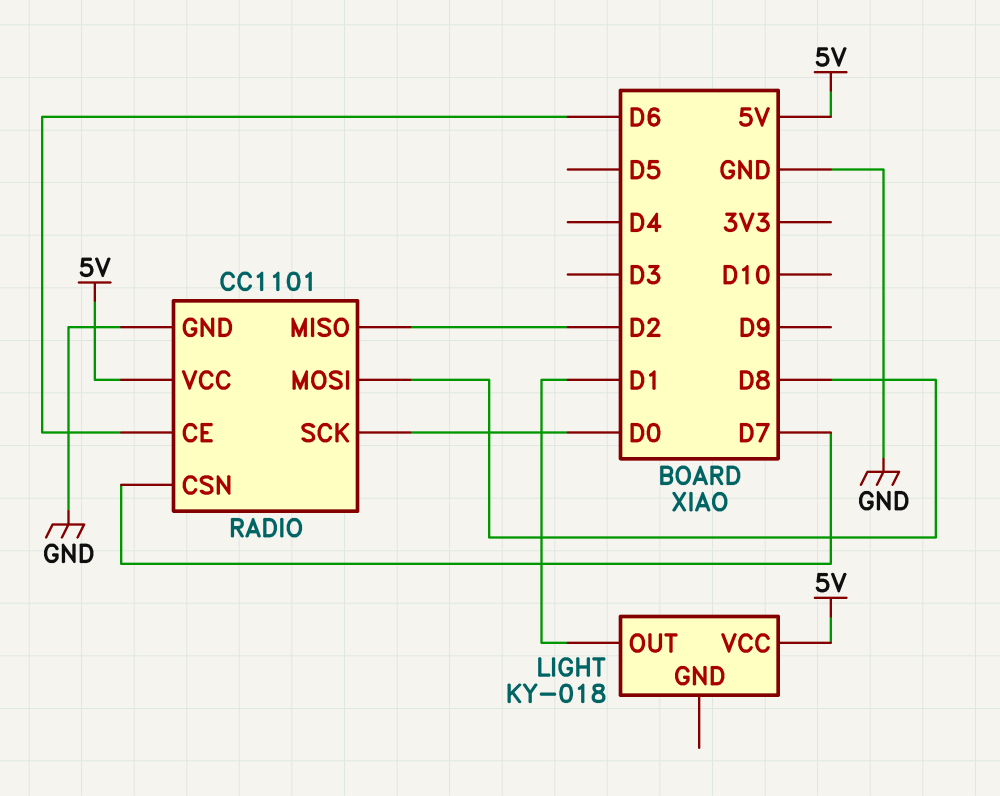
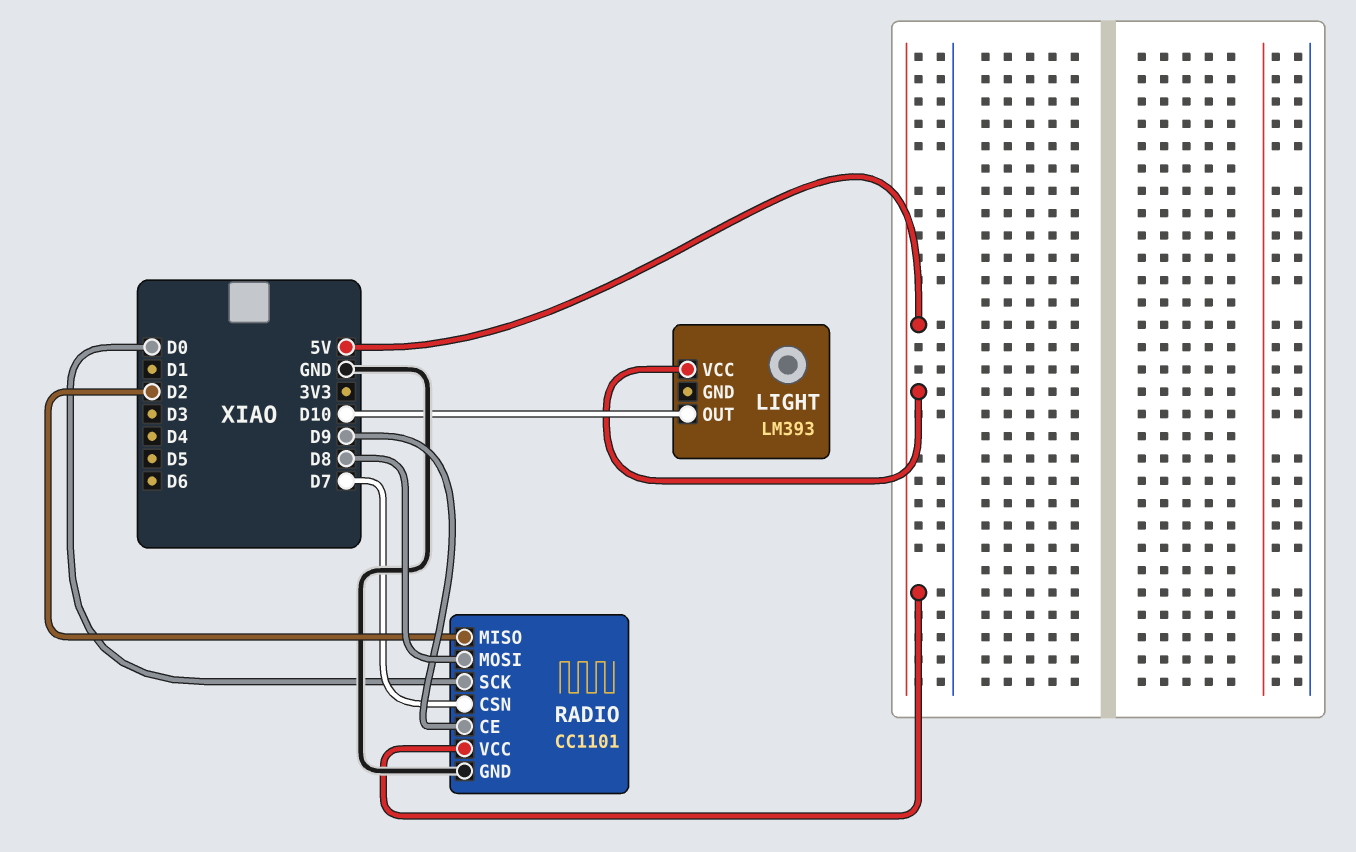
LIGHT: KY-018 -> LM393
LIGHT pin OUT: D1 -> D10
RADIO pin CE: D6 -> D9

